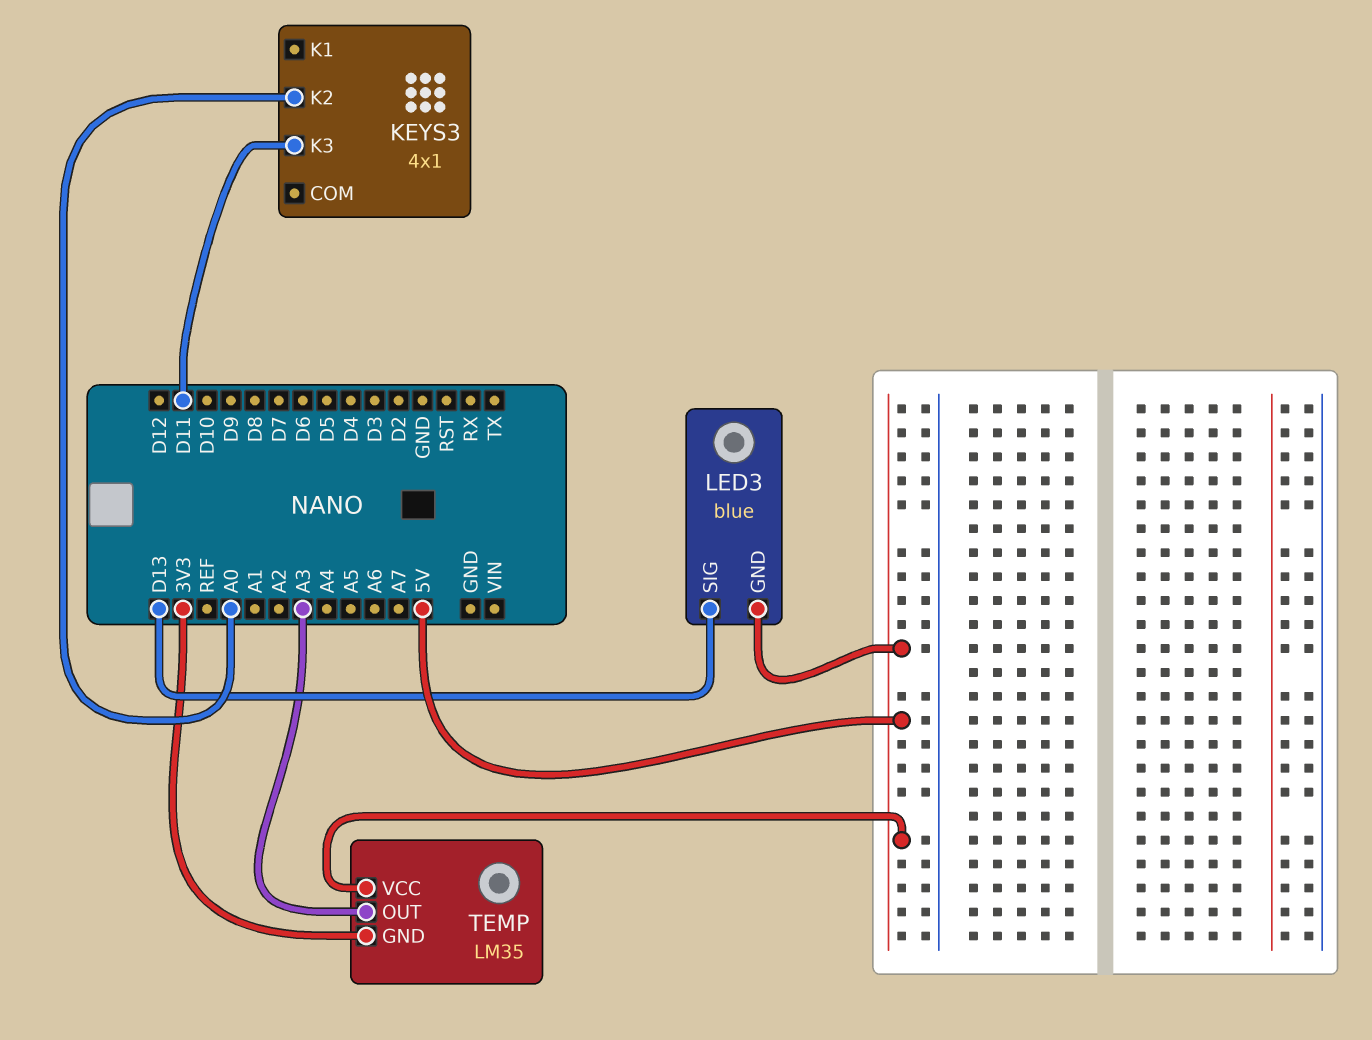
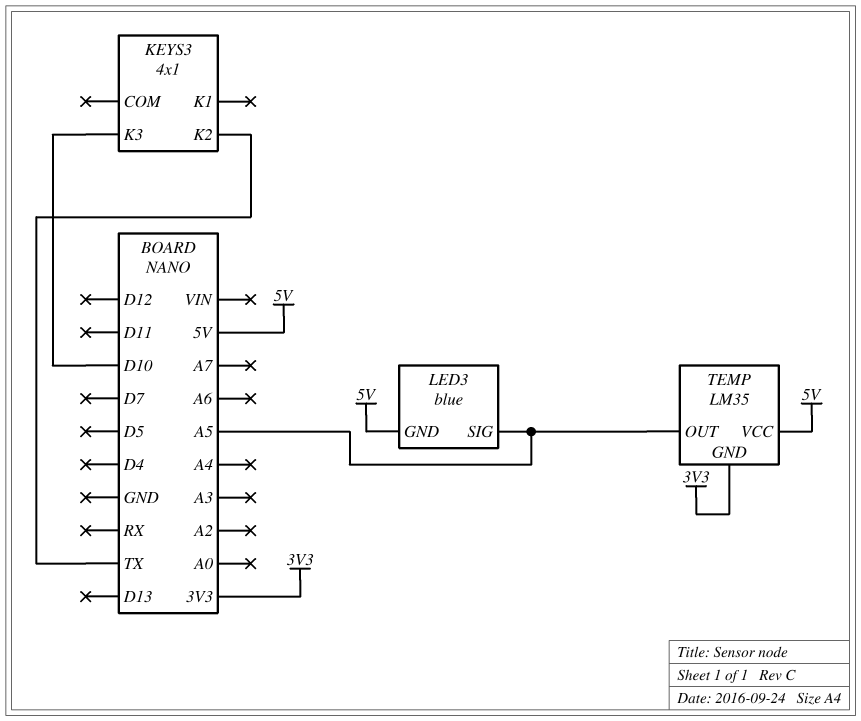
KEYS3 pin K2: A0 -> TX
KEYS3 pin K3: D11 -> D10
LED3 pin SIG: D13 -> A5
TEMP pin OUT: A3 -> A5

